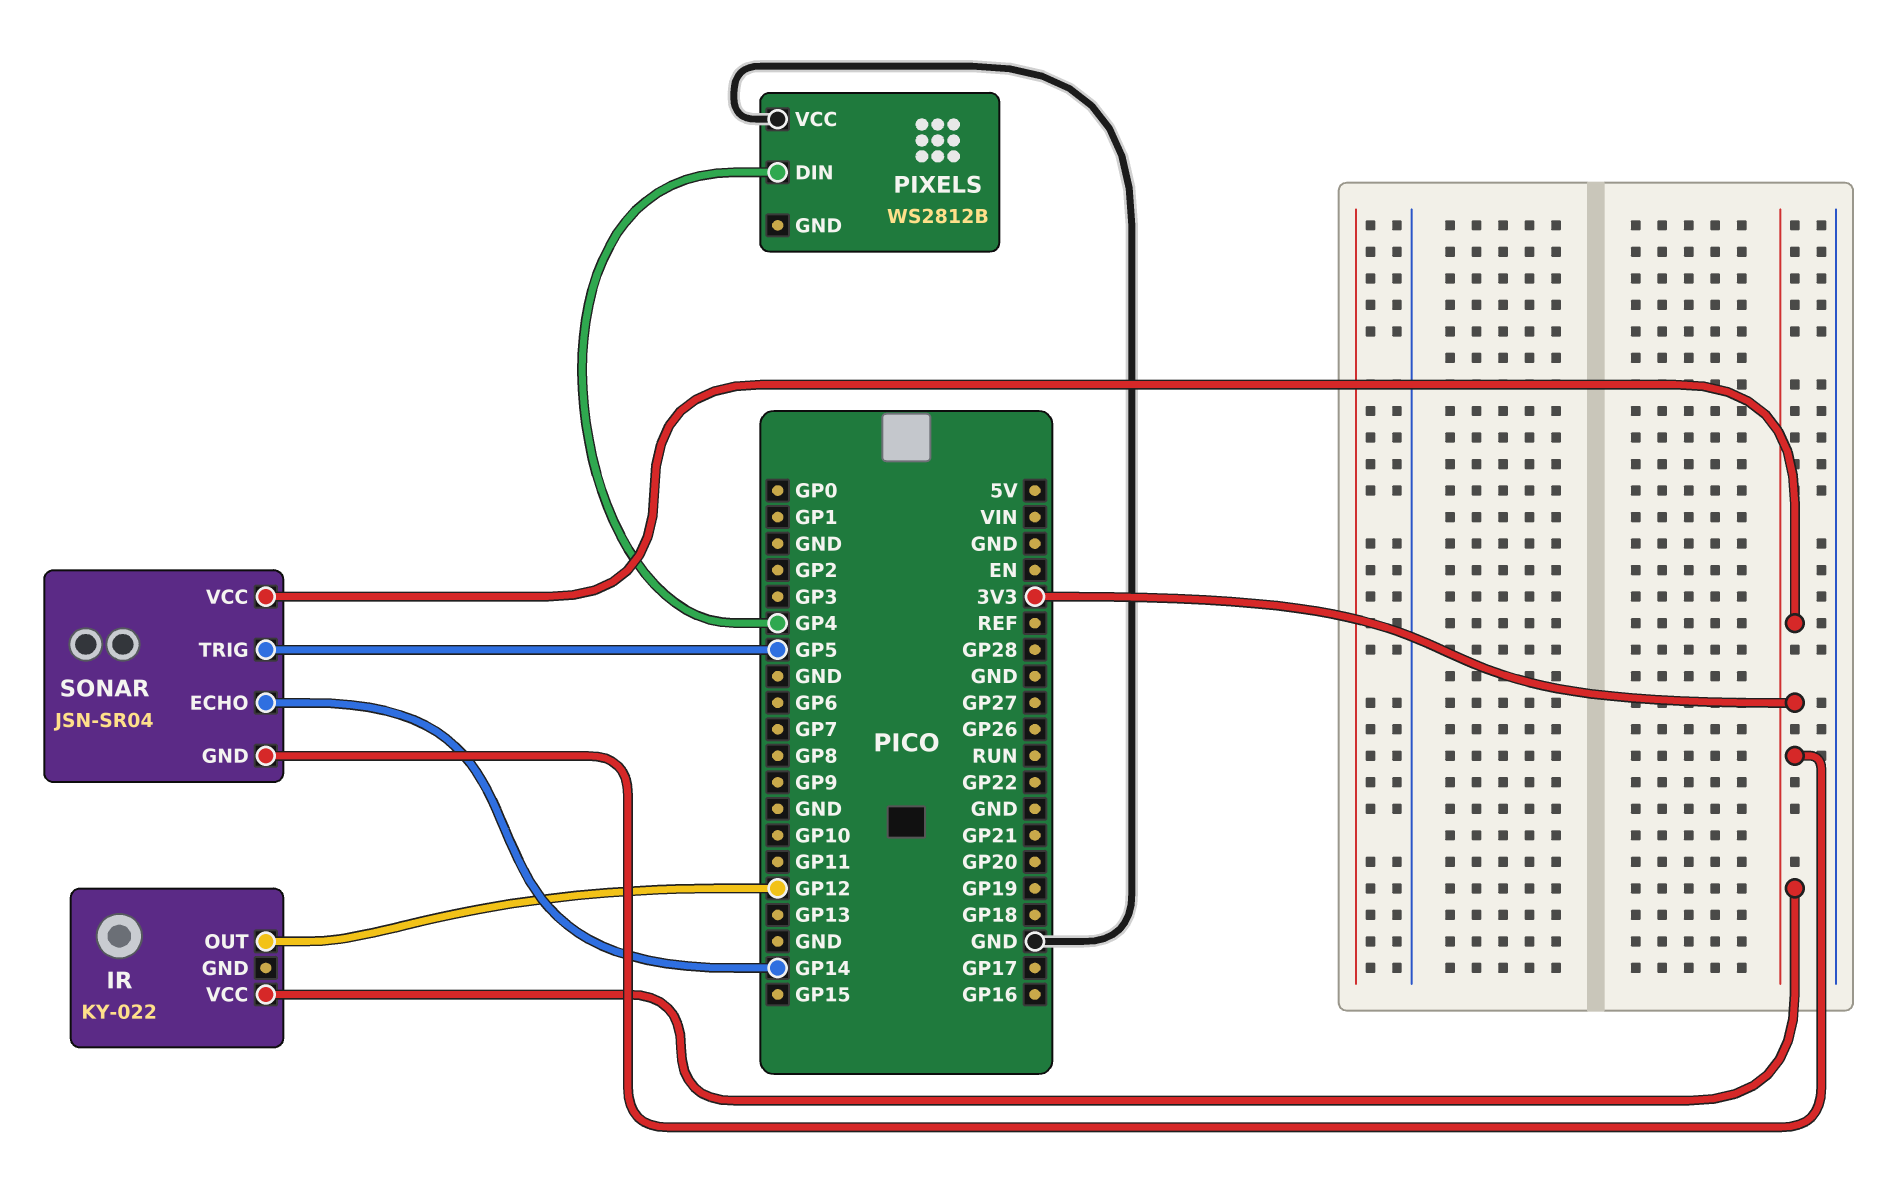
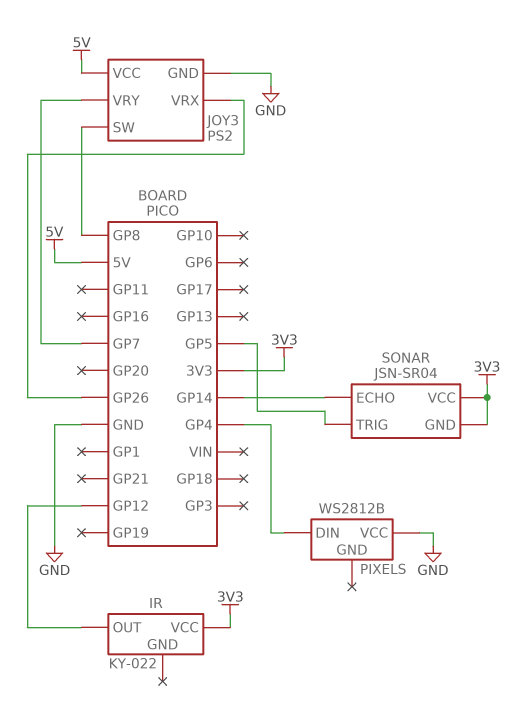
JOY3: none -> PS2
JOY3 pin GND: none -> GND
JOY3 pin SW: none -> GP8
JOY3 pin VCC: none -> 5V
JOY3 pin VRX: none -> GP26
JOY3 pin VRY: none -> GP7

